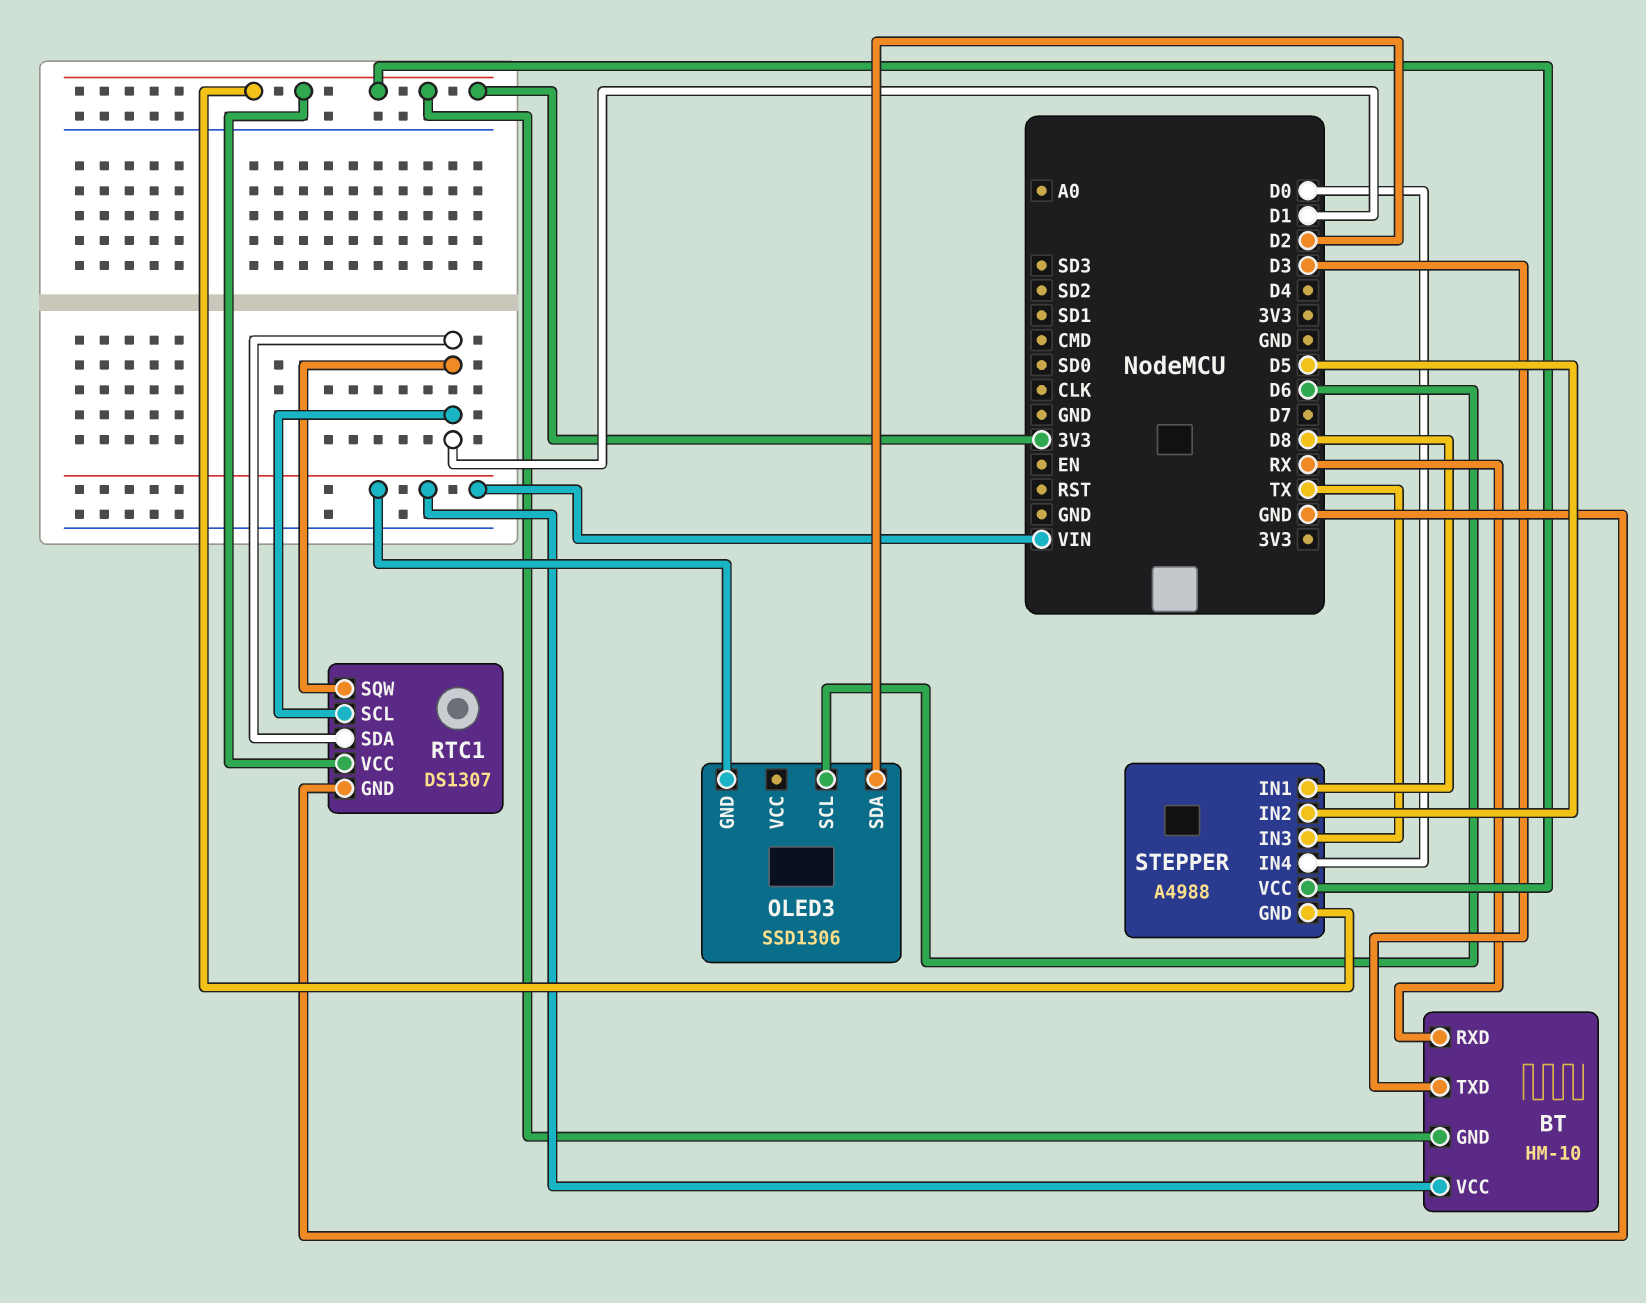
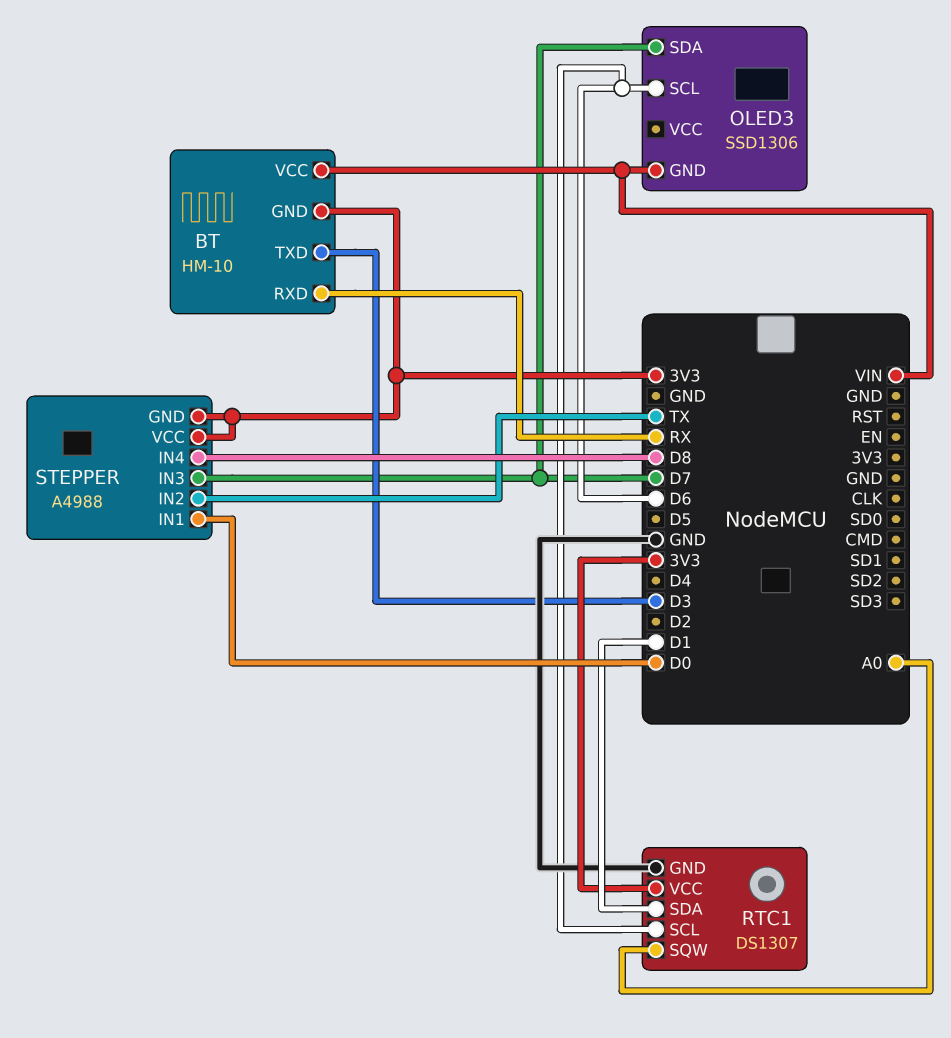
OLED3 pin SDA: D2 -> D7
RTC1 pin SCL: D1 -> D6
RTC1 pin SQW: D1 -> A0
STEPPER pin IN1: D8 -> D0
STEPPER pin IN2: D5 -> TX
STEPPER pin IN3: TX -> D7
STEPPER pin IN4: D0 -> D8

